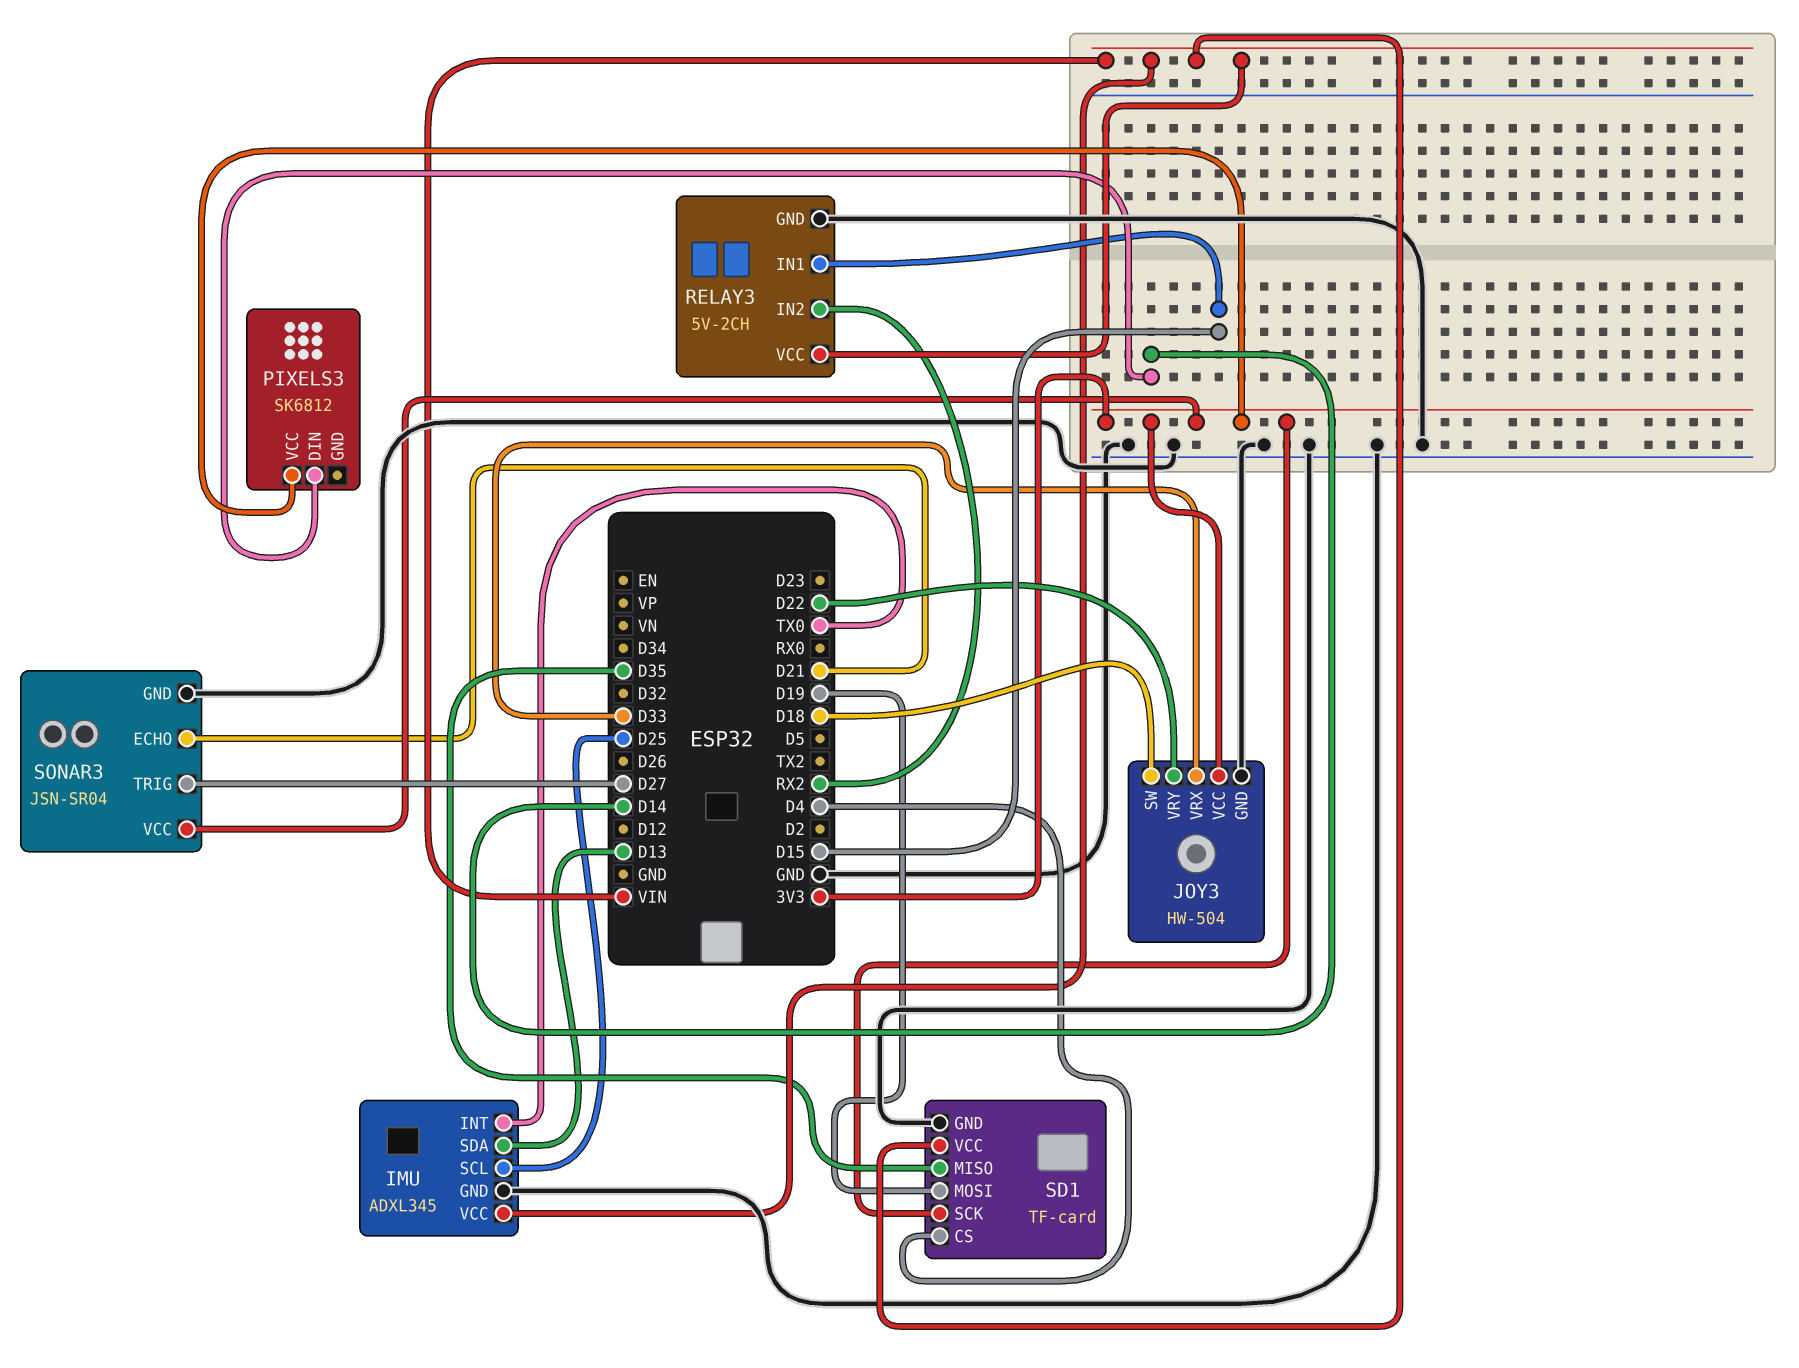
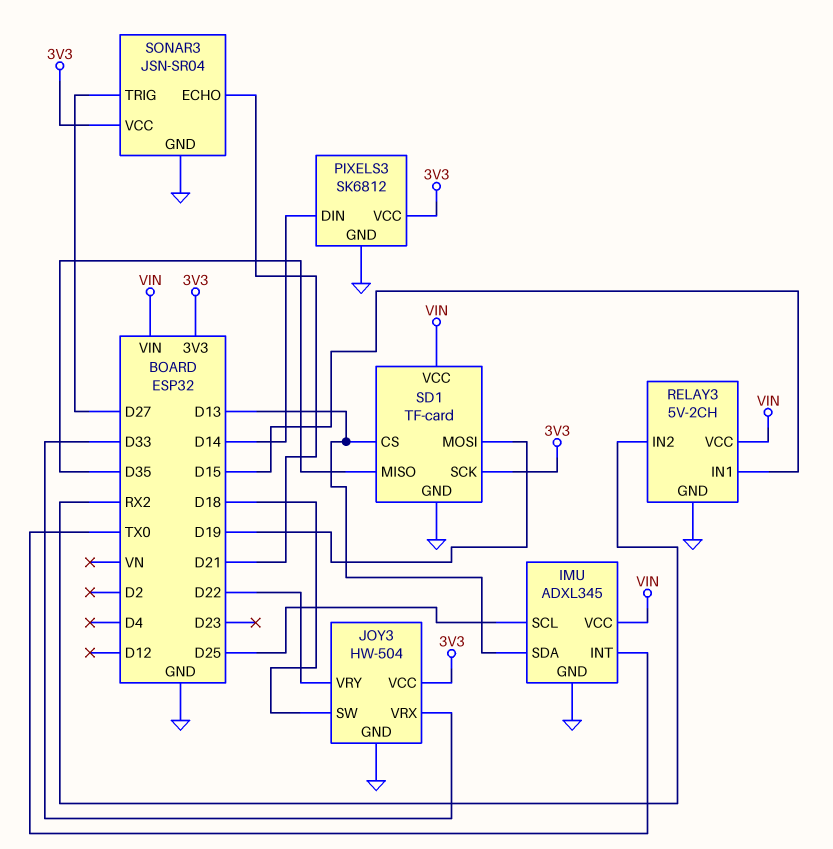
PIXELS3 pin GND: none -> GND
SD1 pin CS: D4 -> D13

